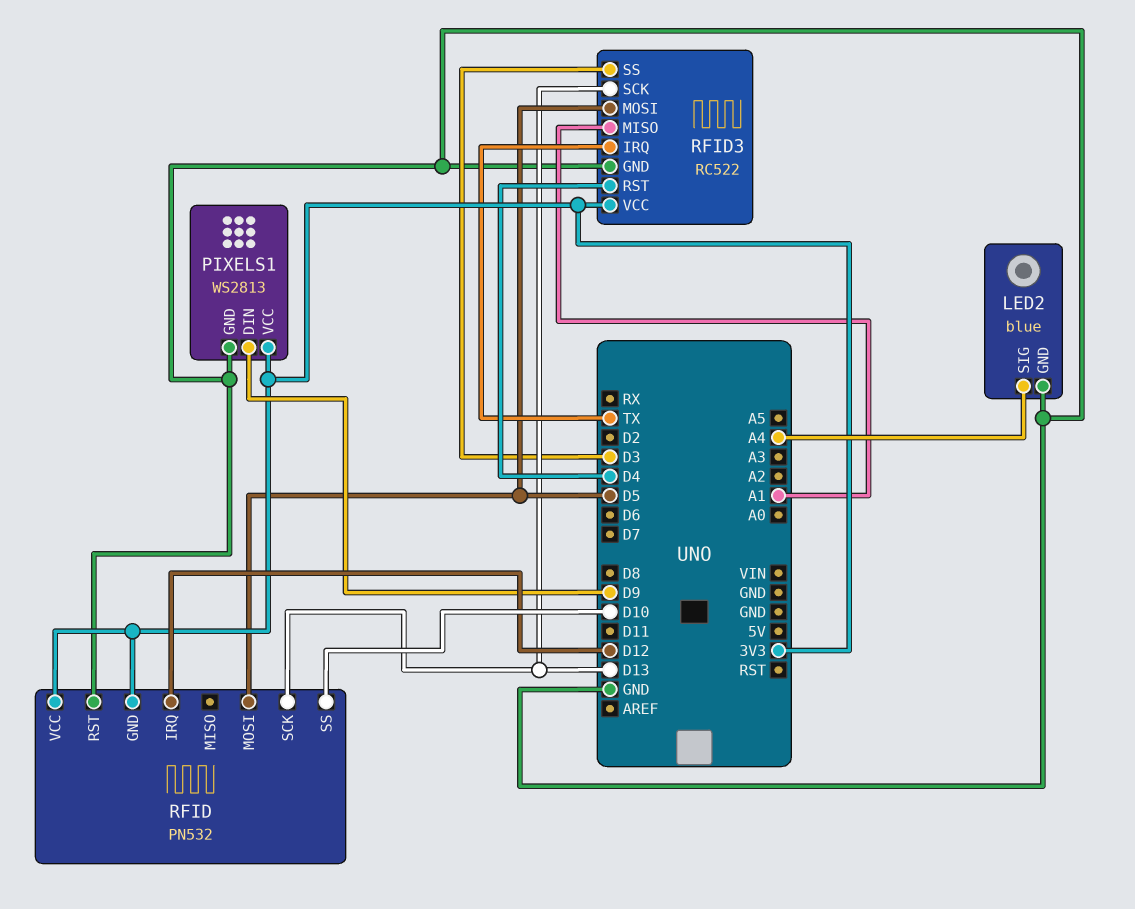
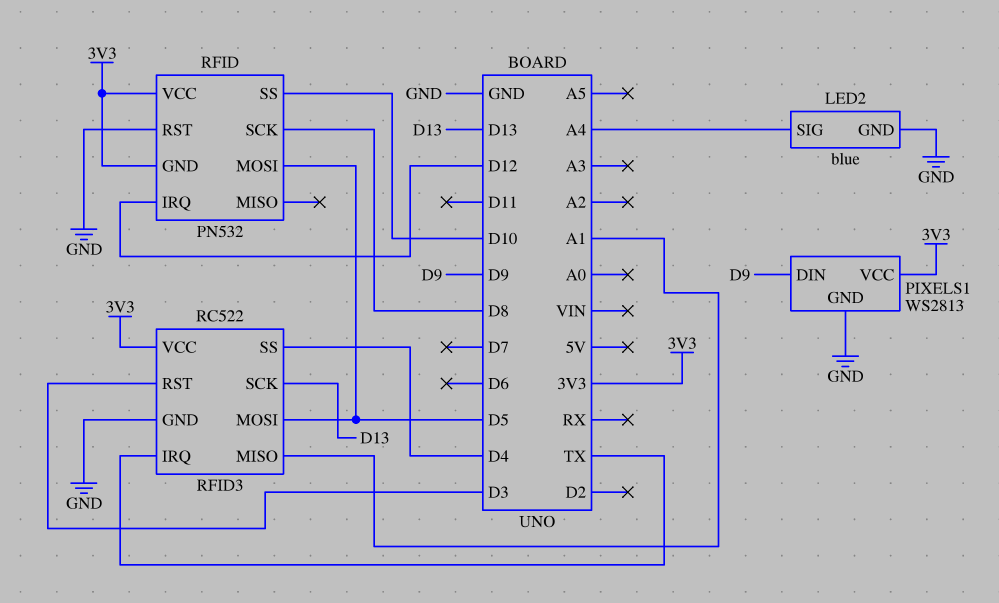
RFID pin SCK: D13 -> D8
RFID3 pin RST: D4 -> D3
RFID3 pin SS: D3 -> D4

